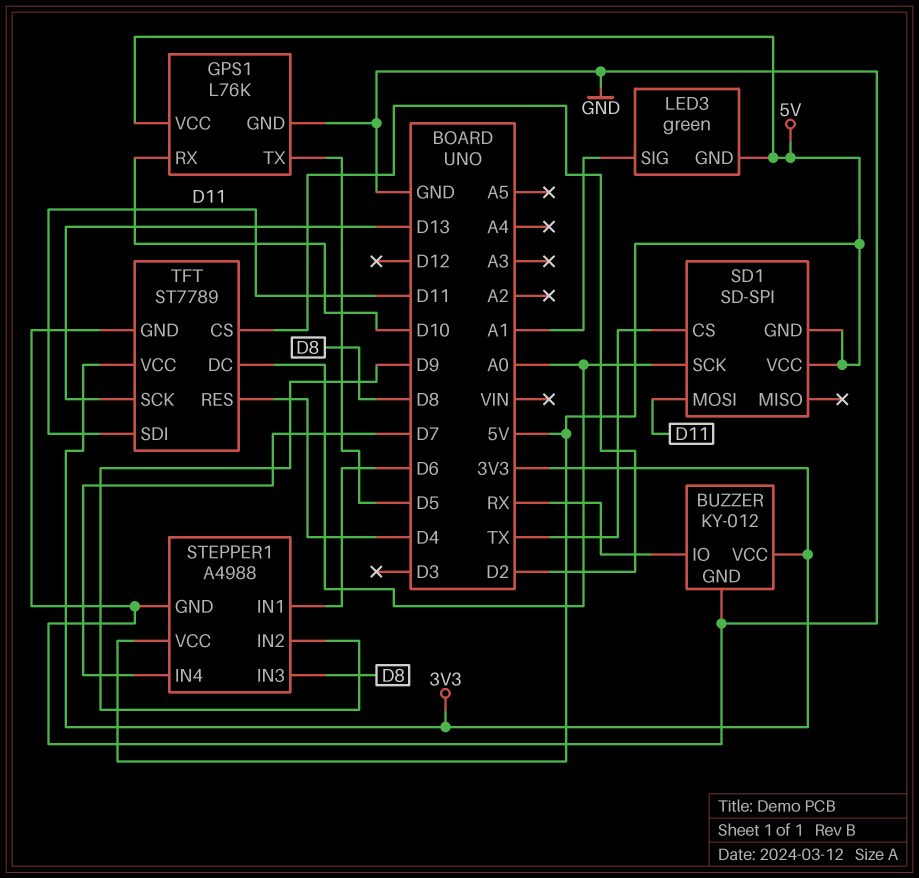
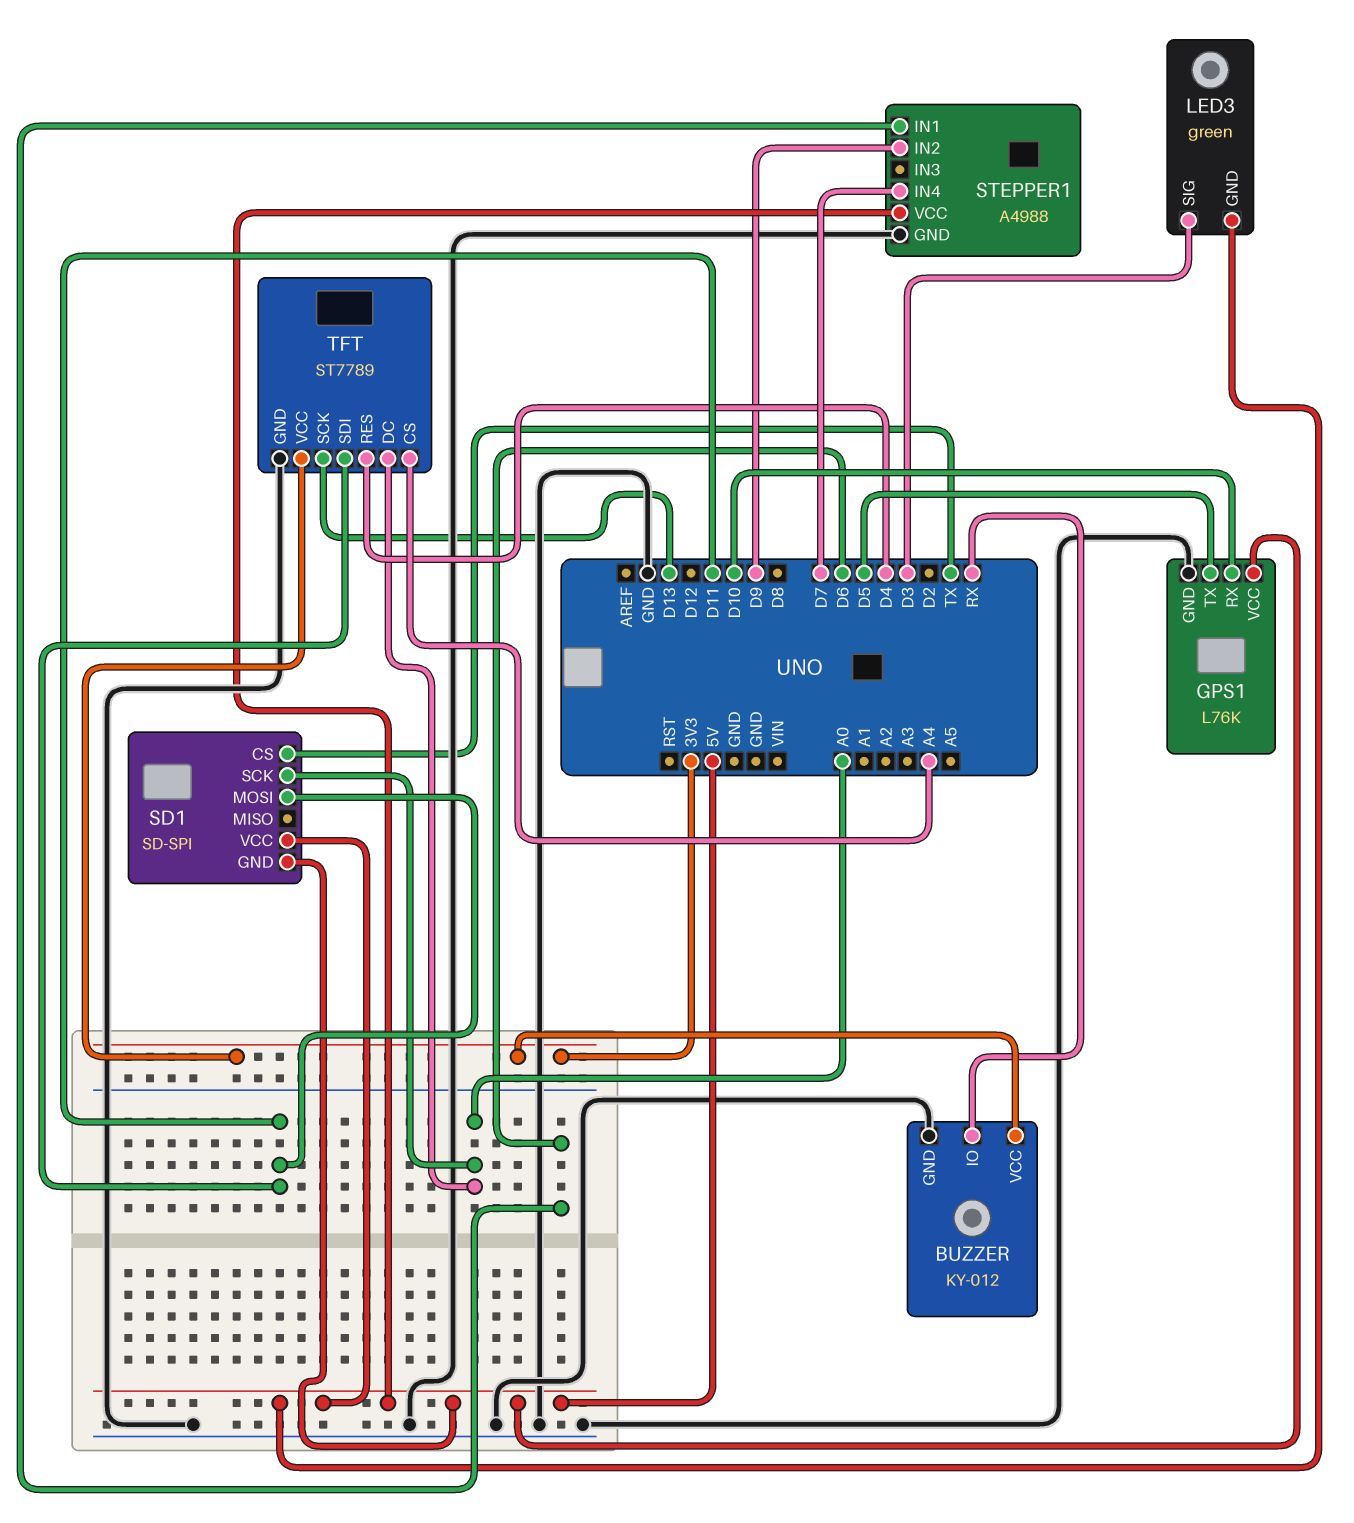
LED3 pin SIG: A1 -> D3
STEPPER1 pin IN3: D8 -> none
TFT pin CS: D2 -> A4

